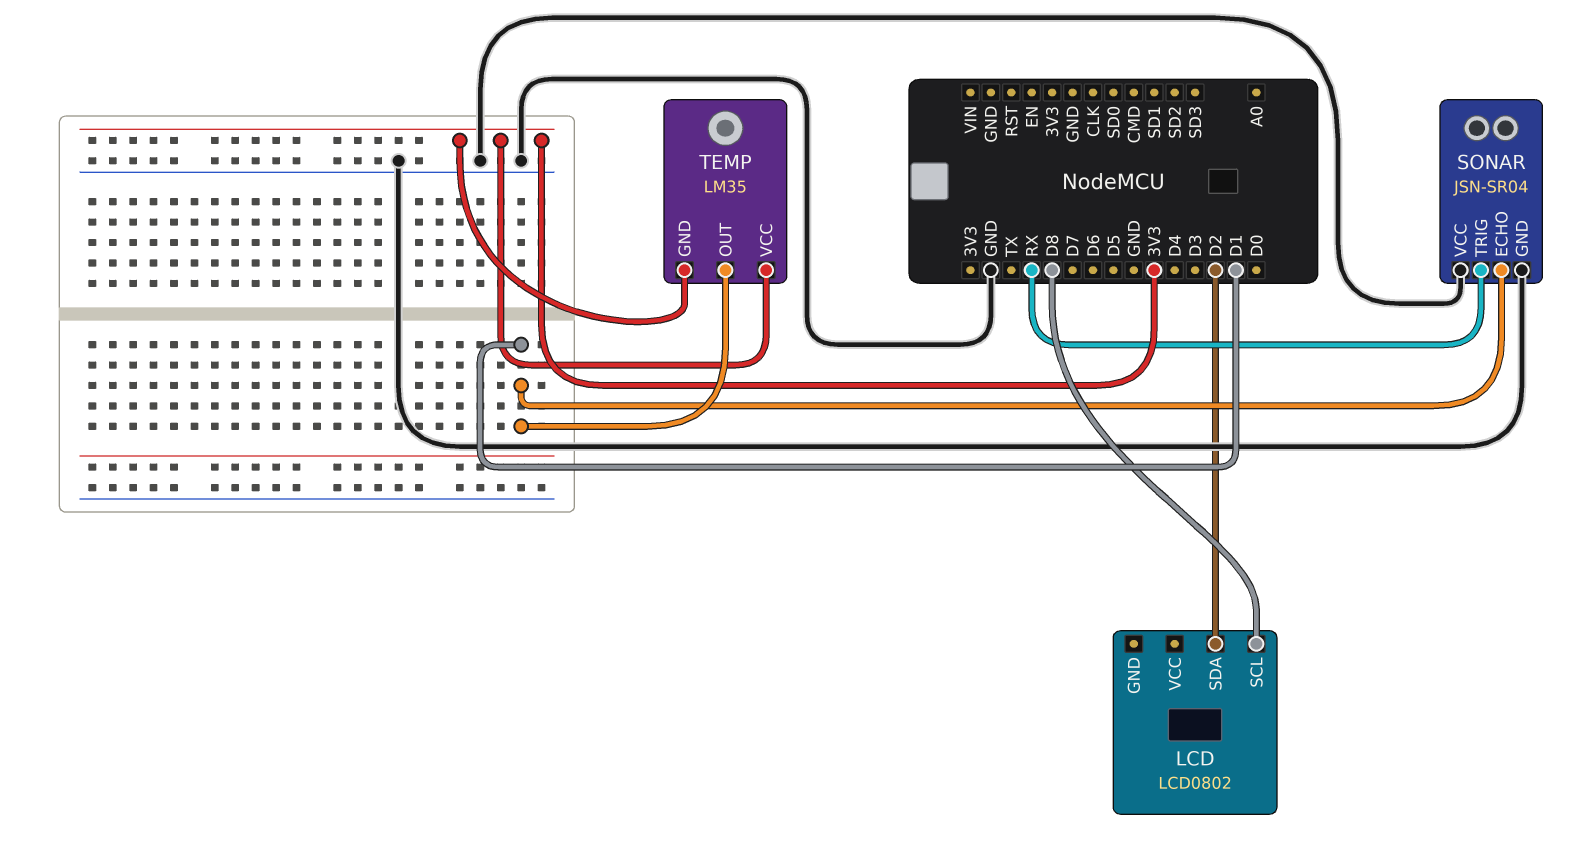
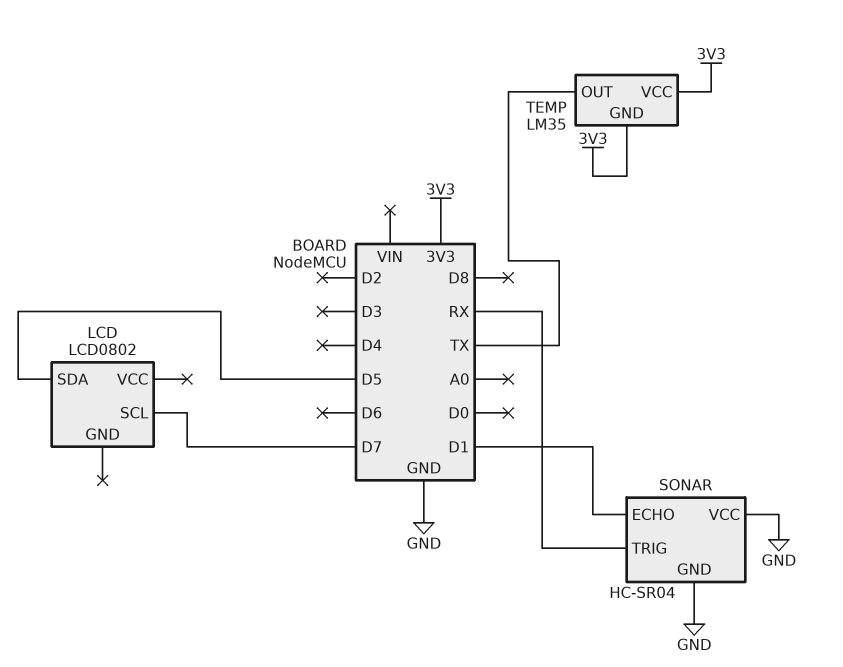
LCD pin SCL: D8 -> D7
LCD pin SDA: D2 -> D5
SONAR: JSN-SR04 -> HC-SR04
TEMP pin OUT: D1 -> TX

